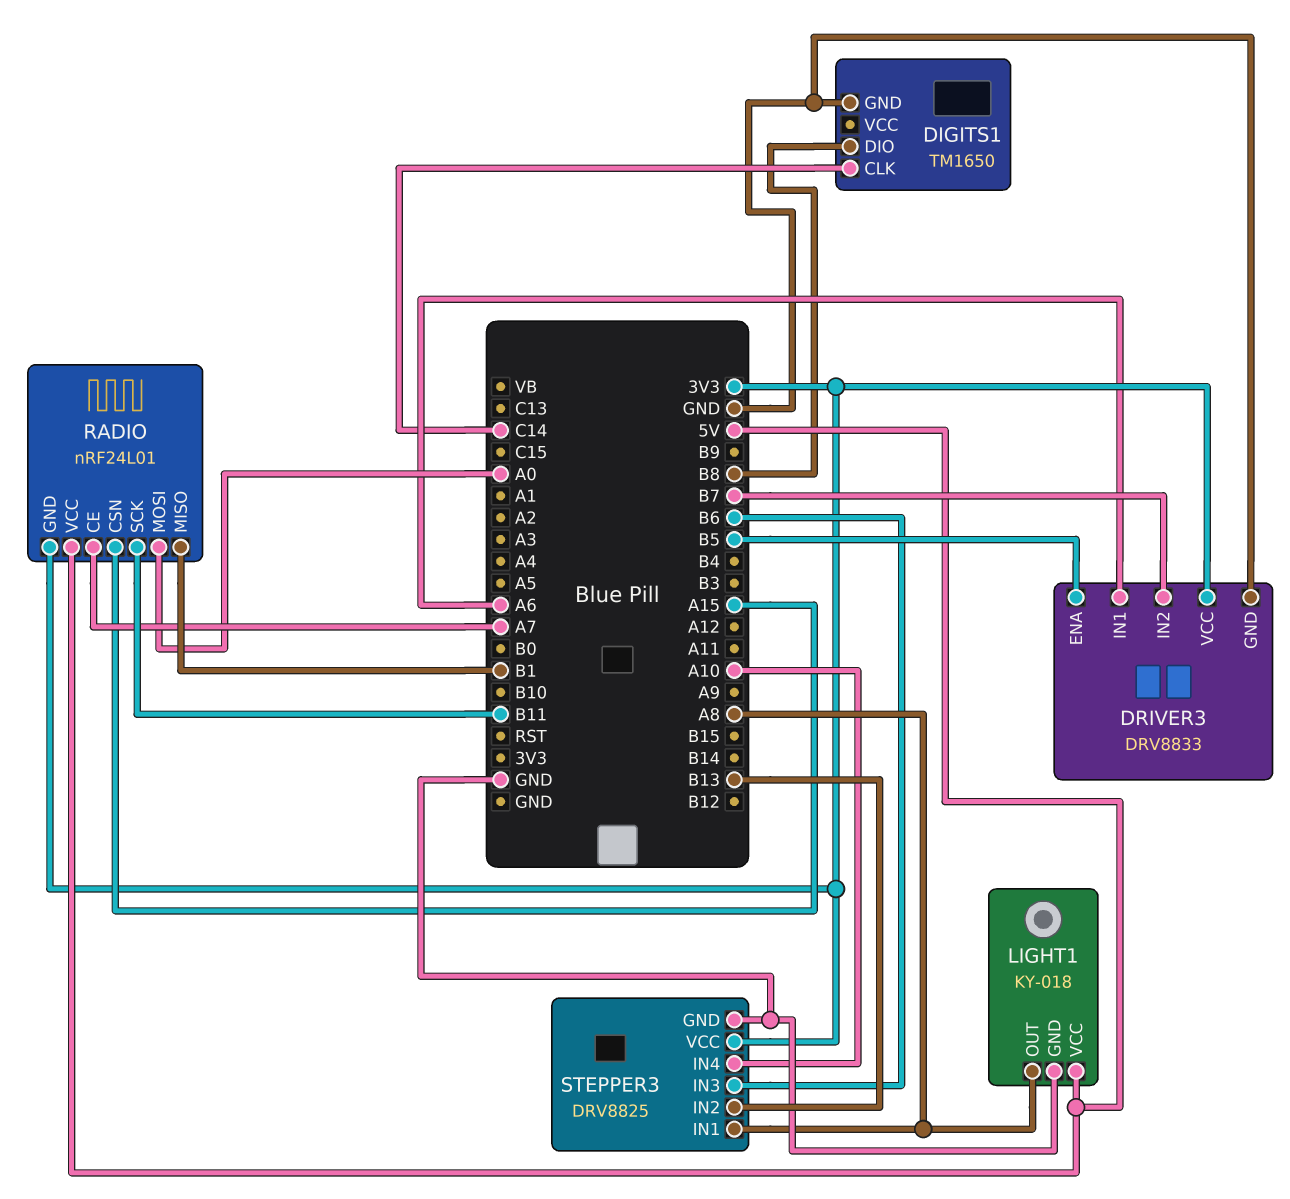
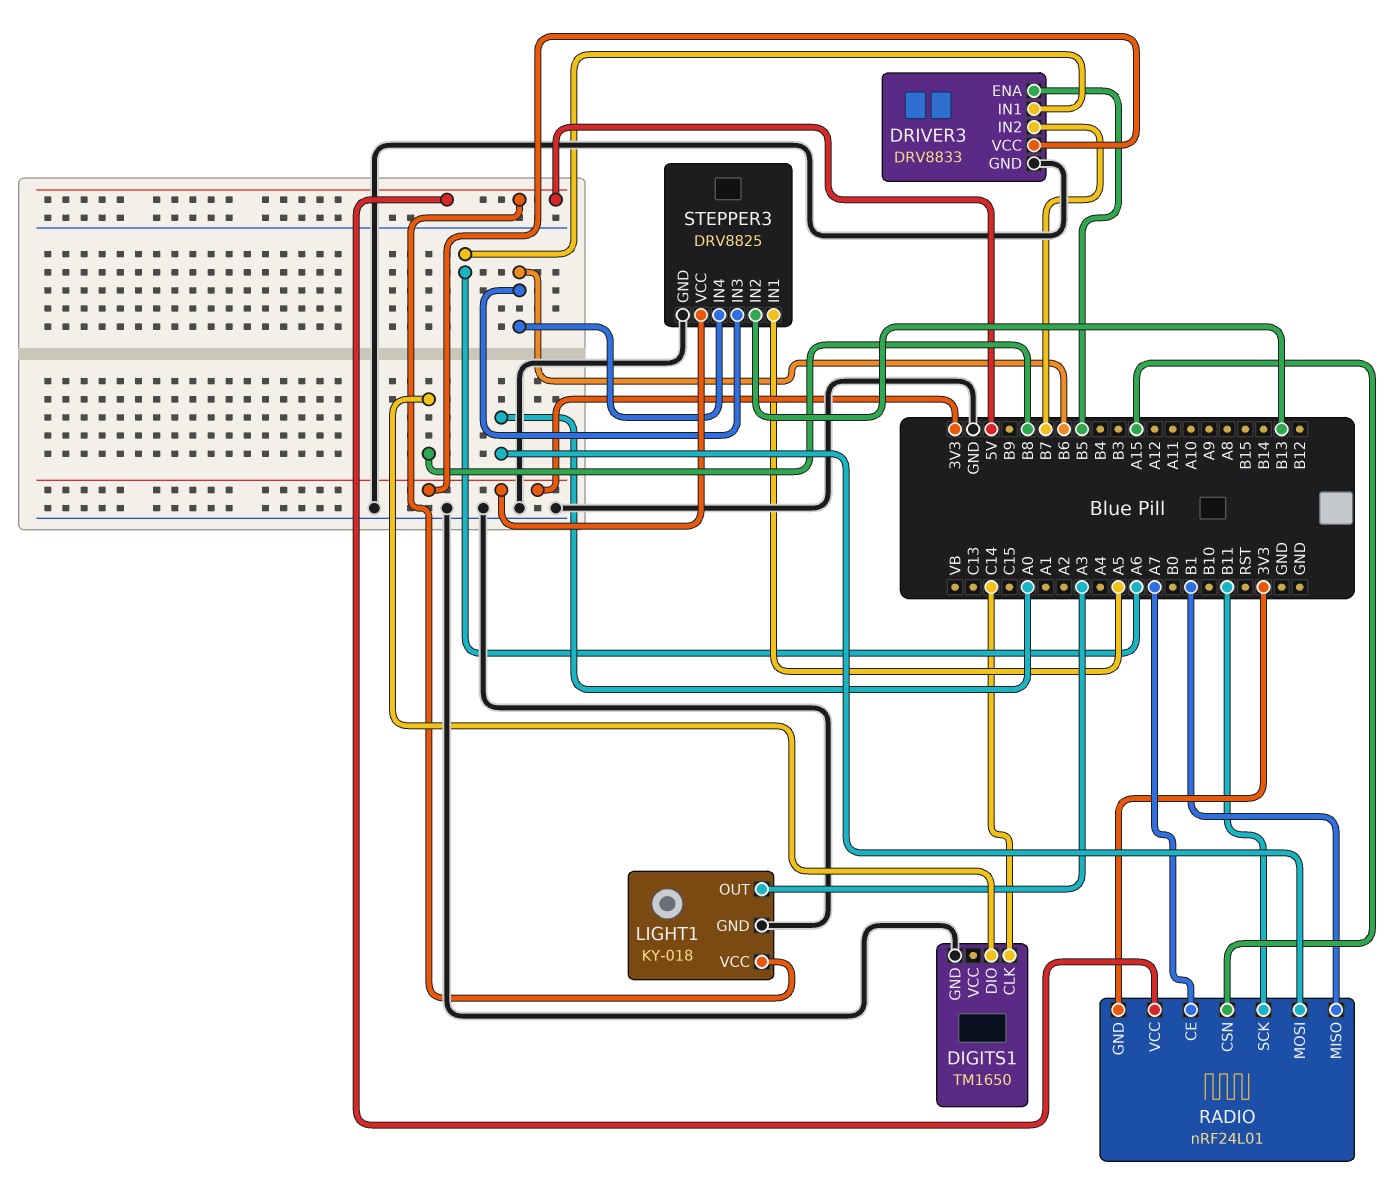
LIGHT1 pin OUT: A8 -> A3
STEPPER3 pin IN1: A8 -> A5
STEPPER3 pin IN4: A10 -> B6

